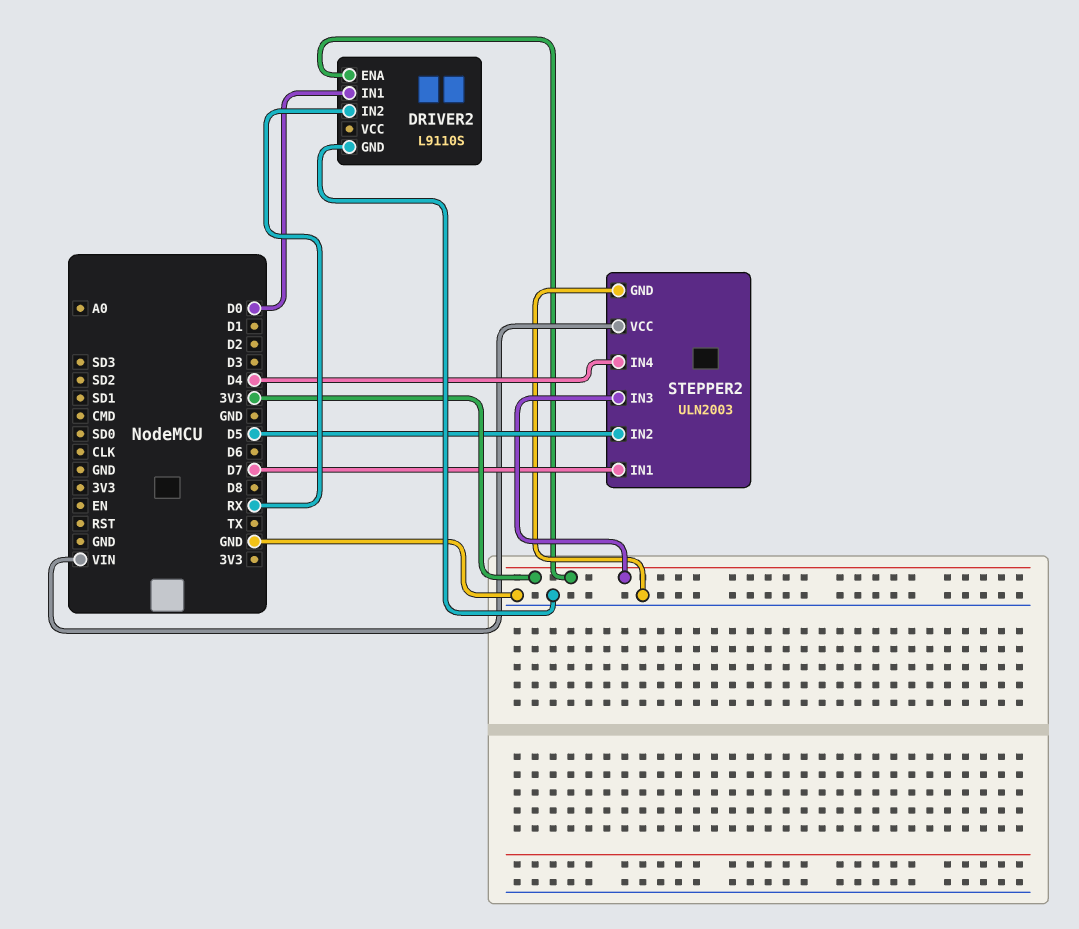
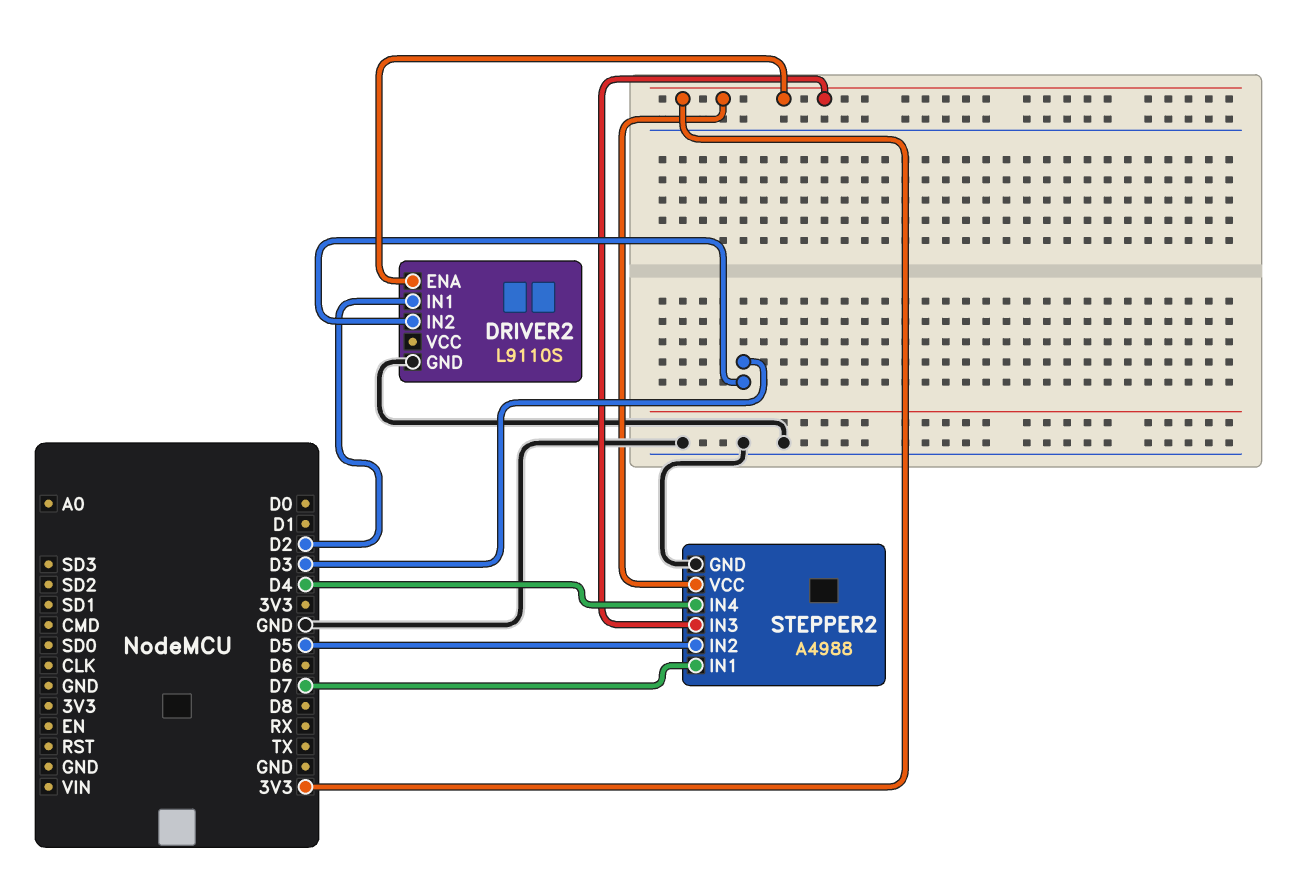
DRIVER2 pin IN1: D0 -> D2
DRIVER2 pin IN2: RX -> D3
STEPPER2: ULN2003 -> A4988
STEPPER2 pin VCC: VIN -> 3V3

